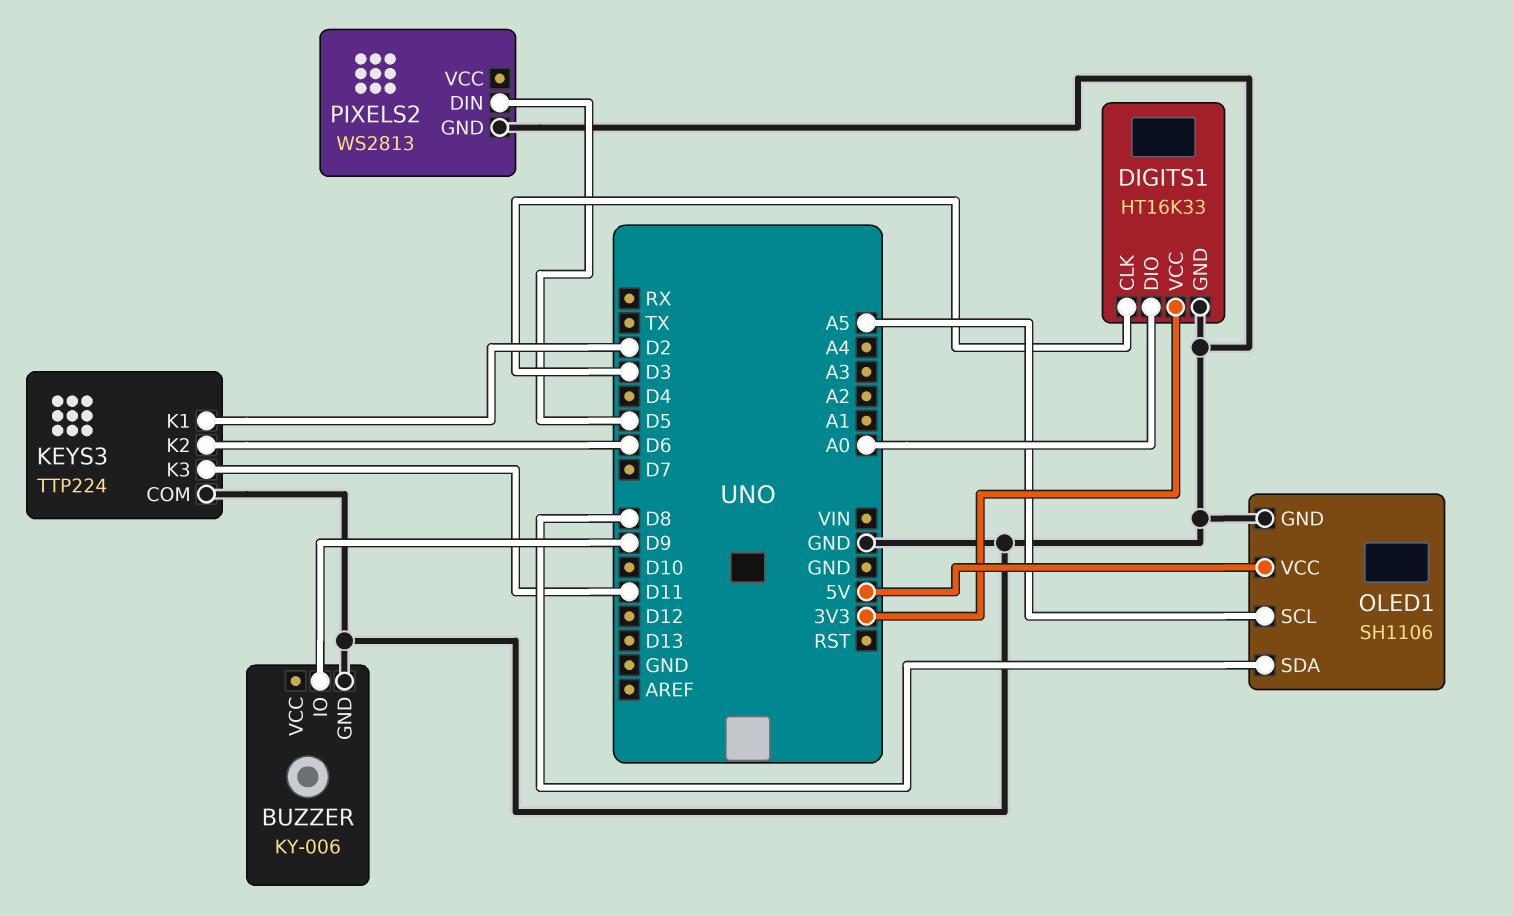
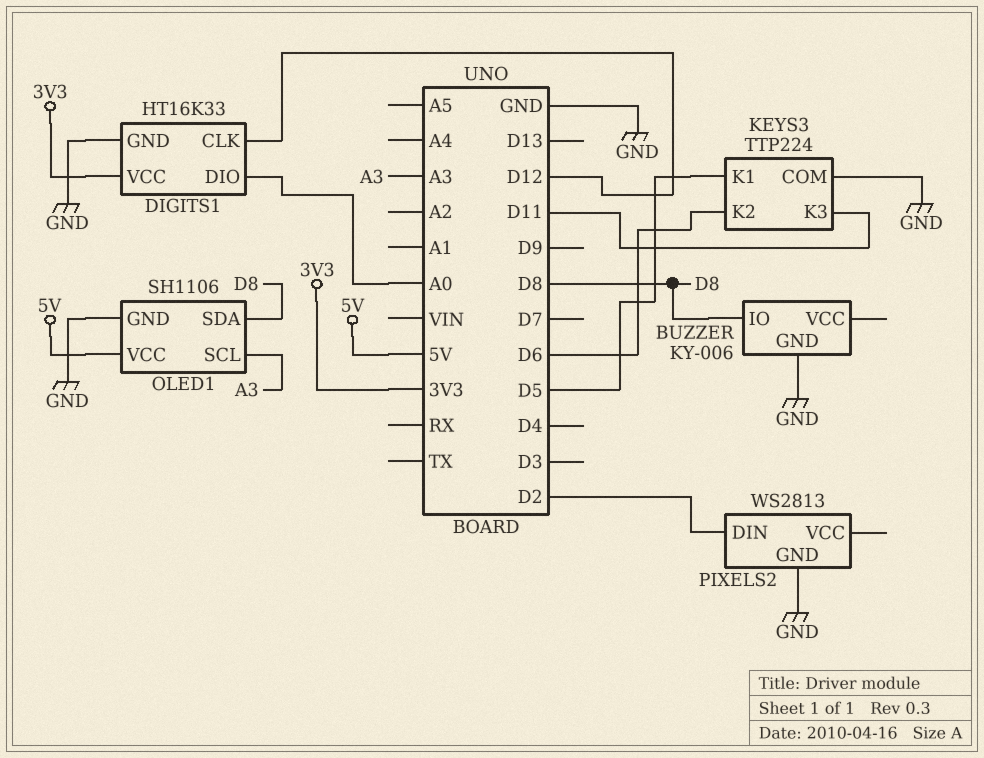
BUZZER pin IO: D9 -> D8
DIGITS1 pin CLK: D3 -> D12
KEYS3 pin K1: D2 -> D5
OLED1 pin SCL: A5 -> A3
PIXELS2 pin DIN: D5 -> D2

